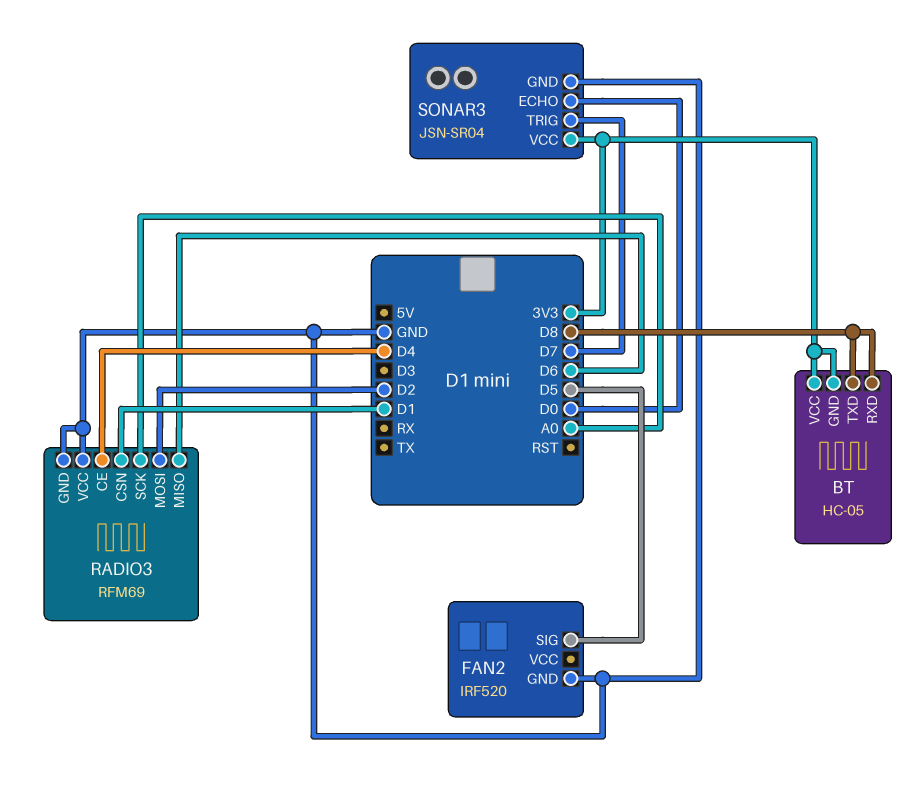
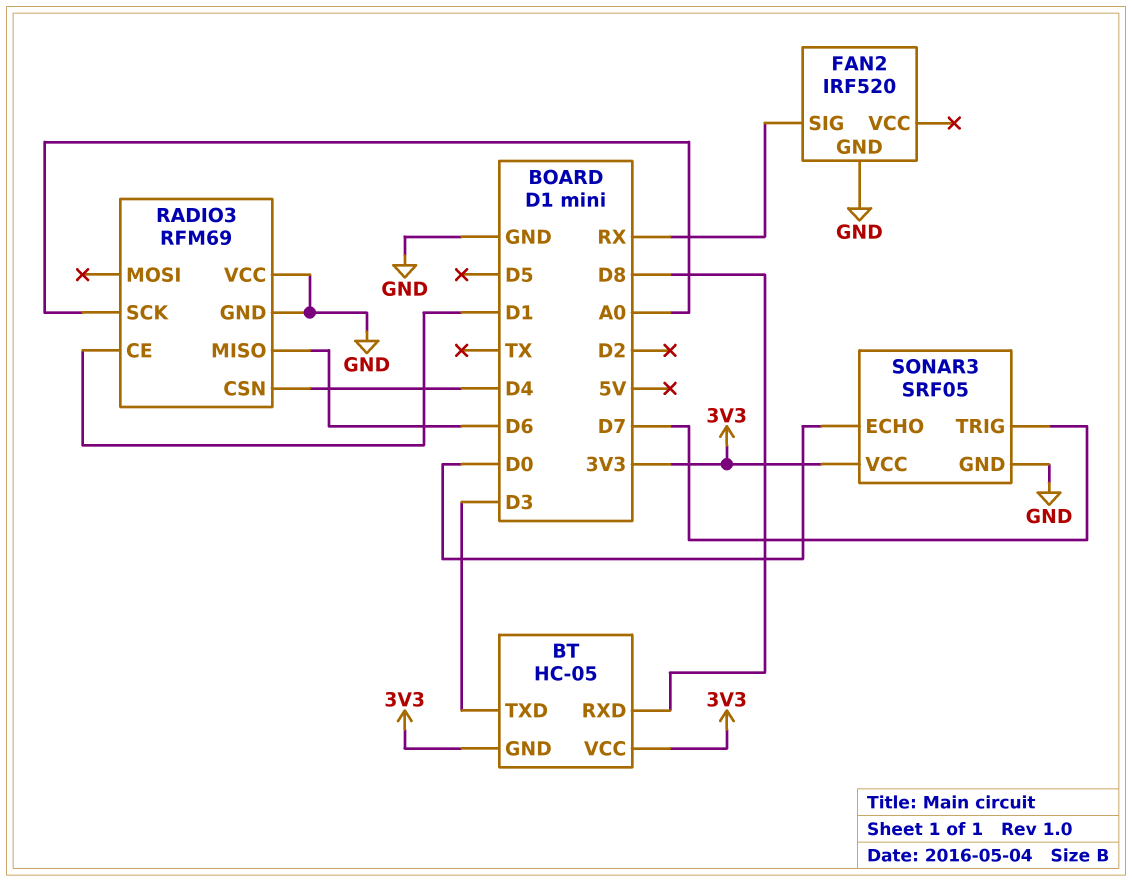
BT pin TXD: D8 -> D3
FAN2 pin SIG: D5 -> RX
RADIO3 pin CE: D4 -> D1
RADIO3 pin CSN: D1 -> D4
RADIO3 pin MOSI: D2 -> none
SONAR3: JSN-SR04 -> SRF05

